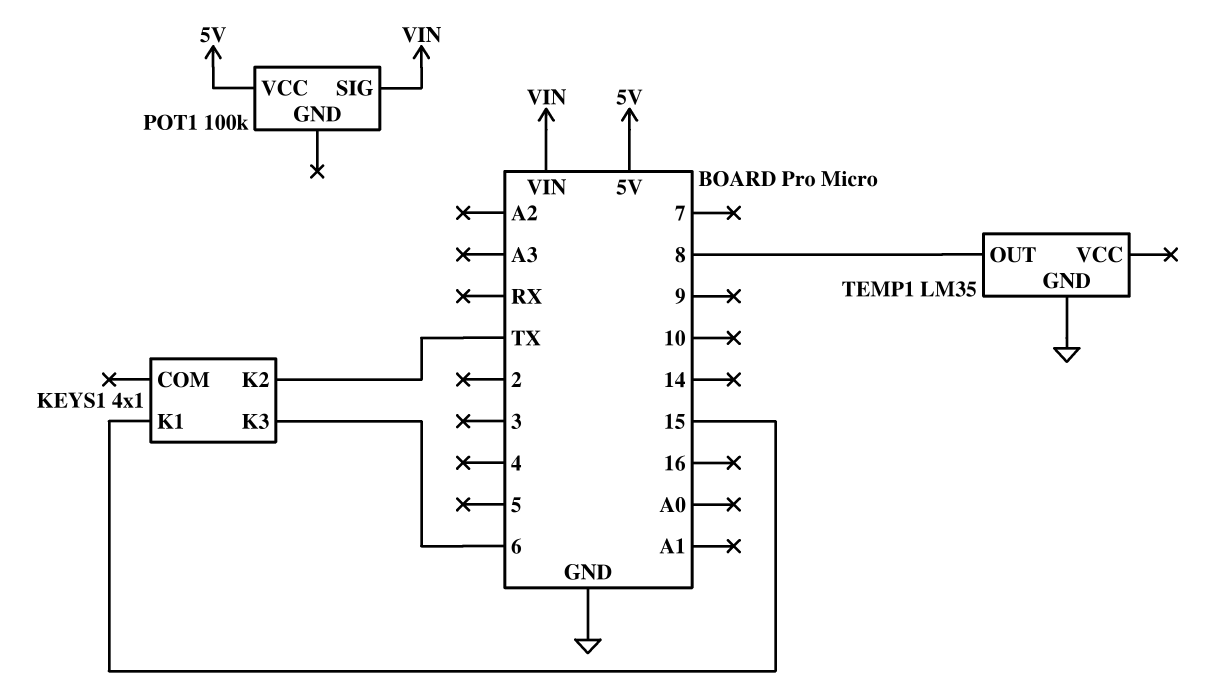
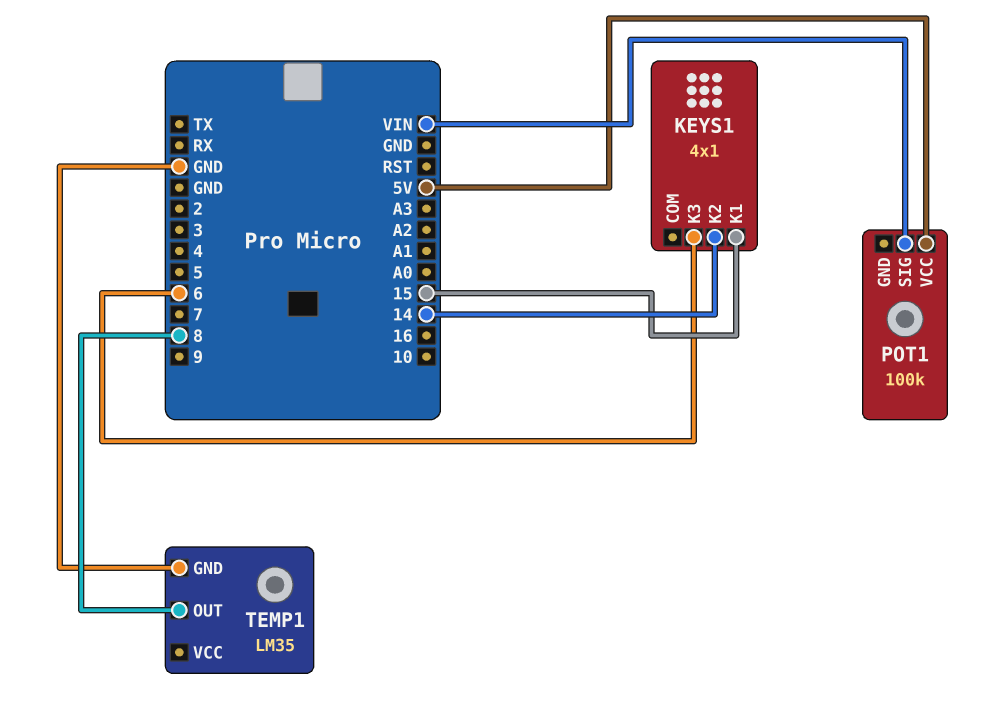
KEYS1 pin K2: TX -> 14

